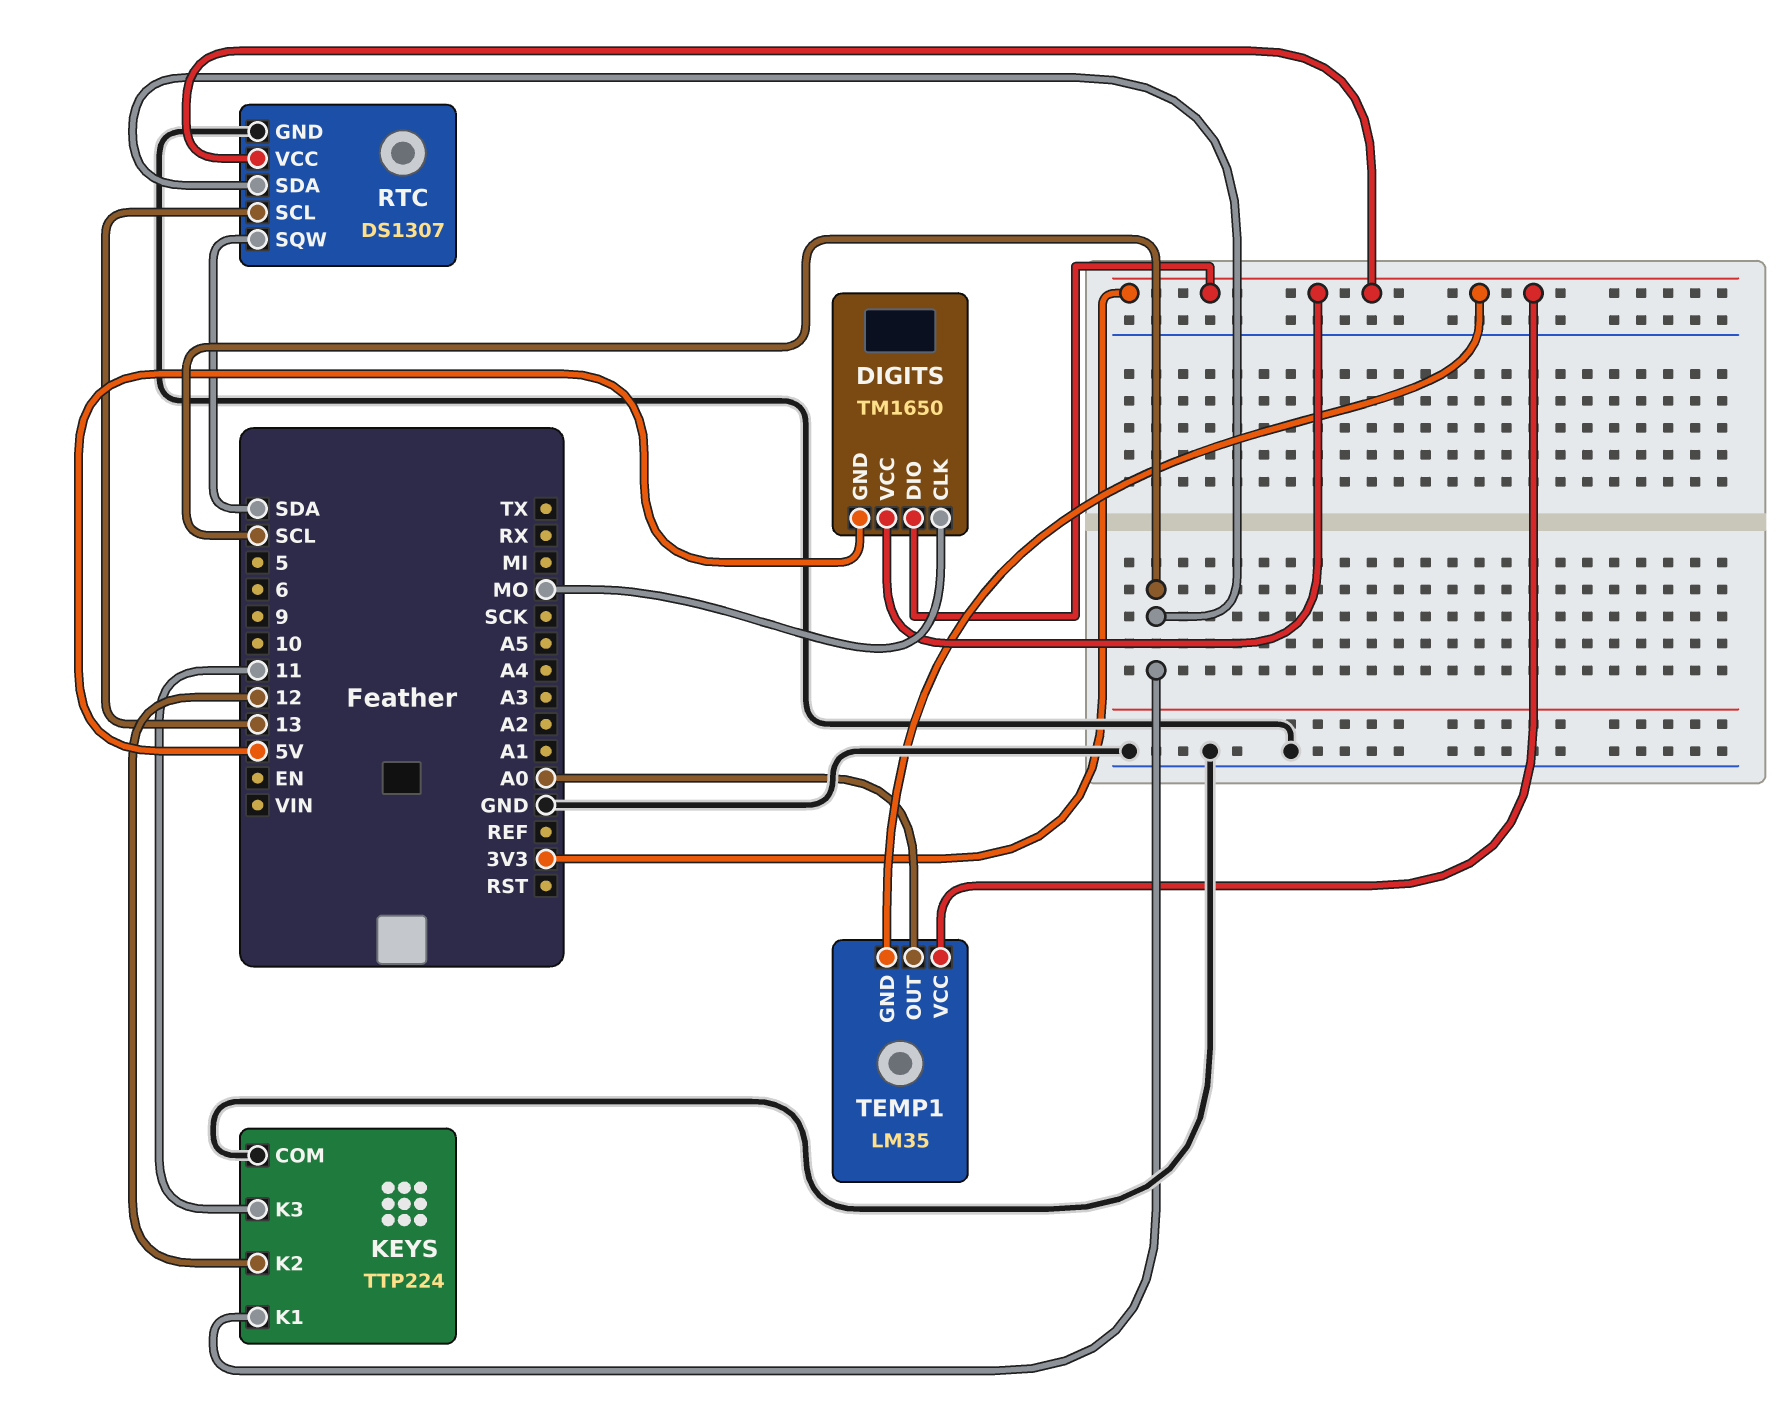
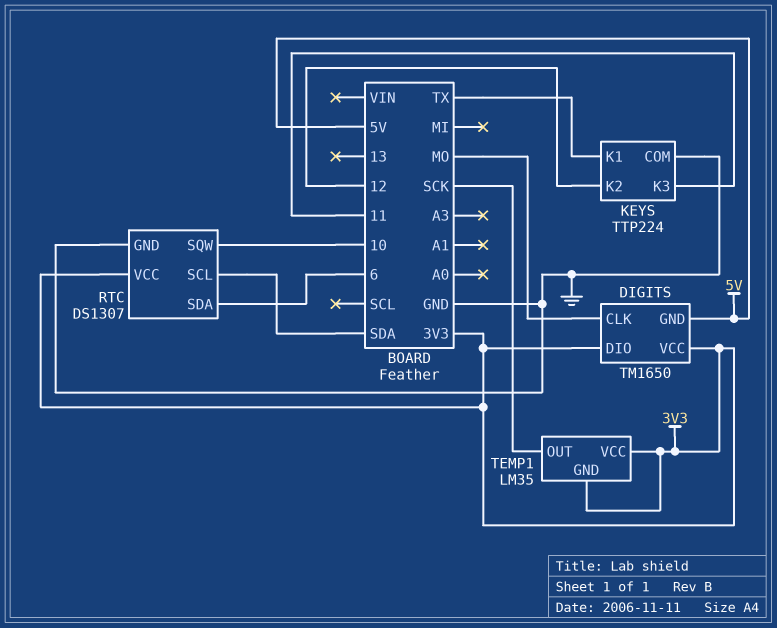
KEYS pin K1: SCL -> TX
RTC pin SCL: 13 -> SDA
RTC pin SDA: SCL -> 6
RTC pin SQW: SDA -> 10
TEMP1 pin OUT: A0 -> SCK

